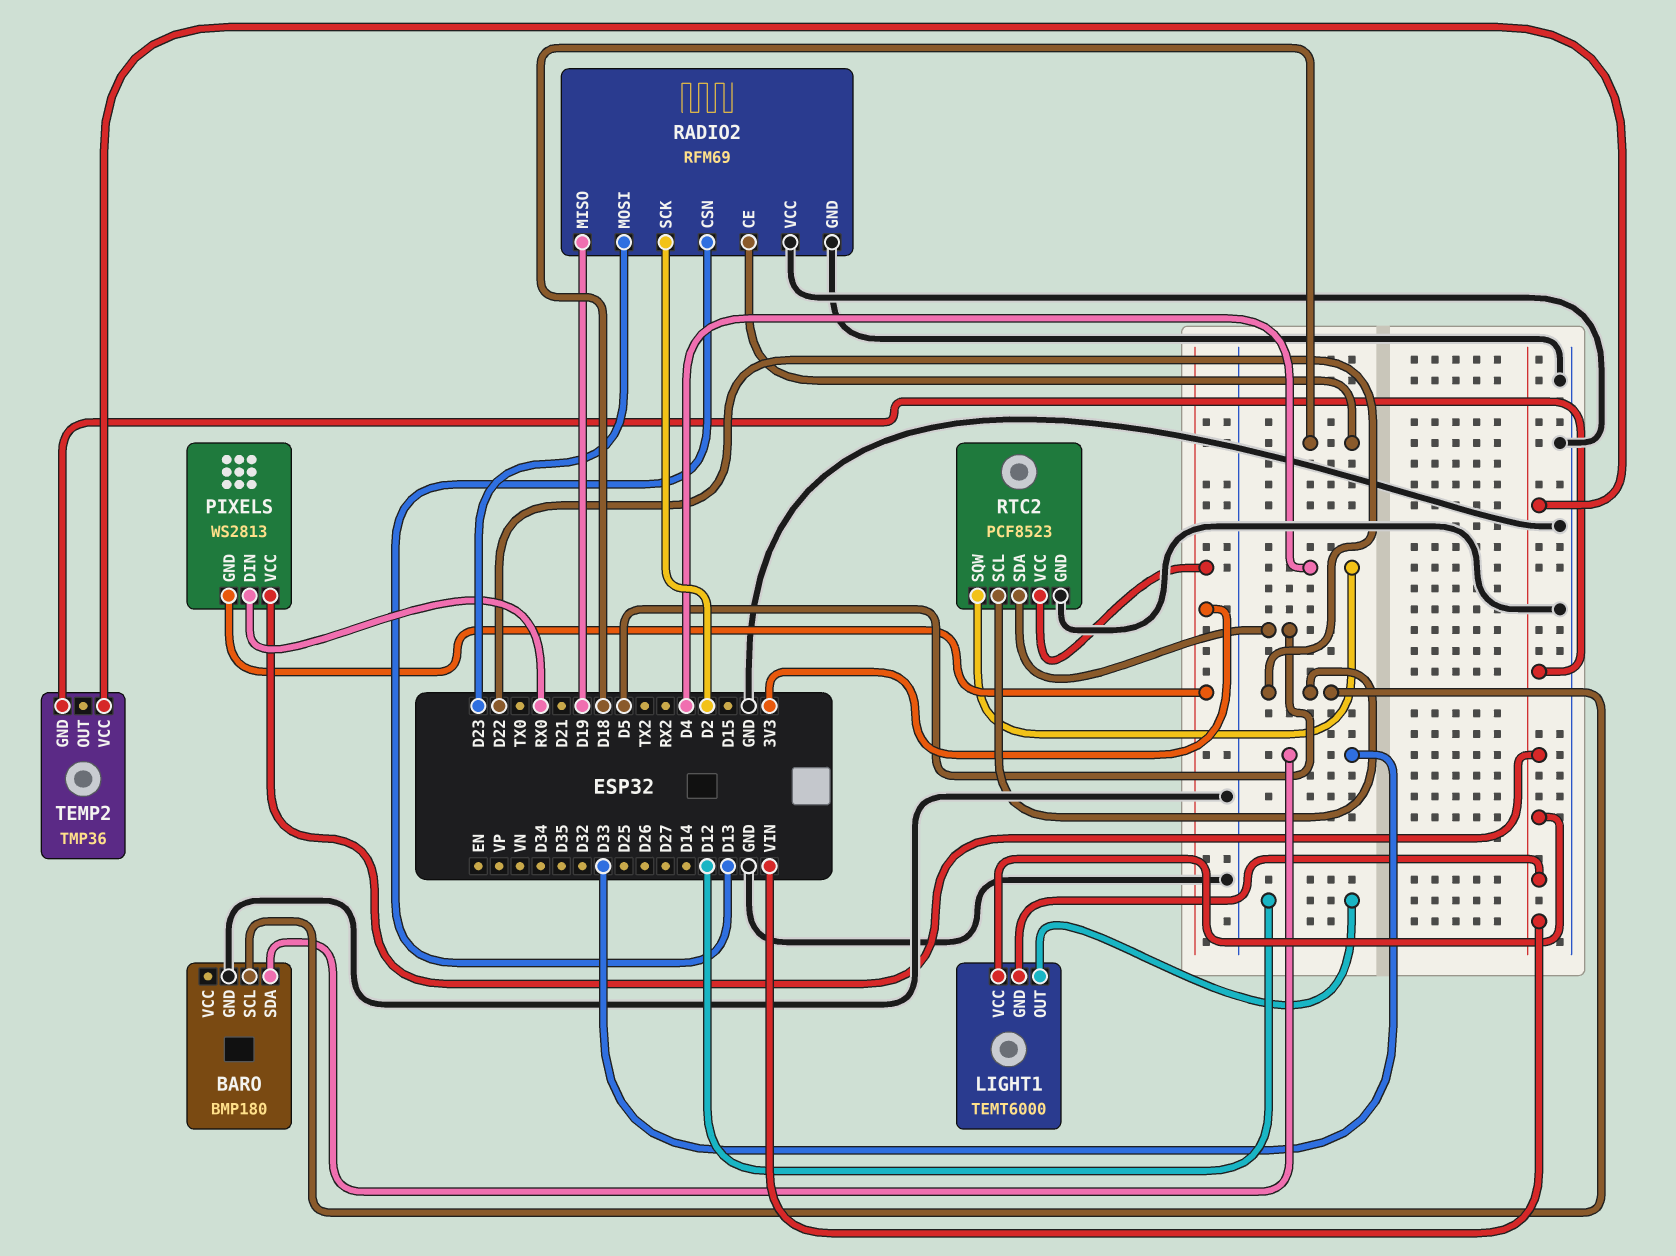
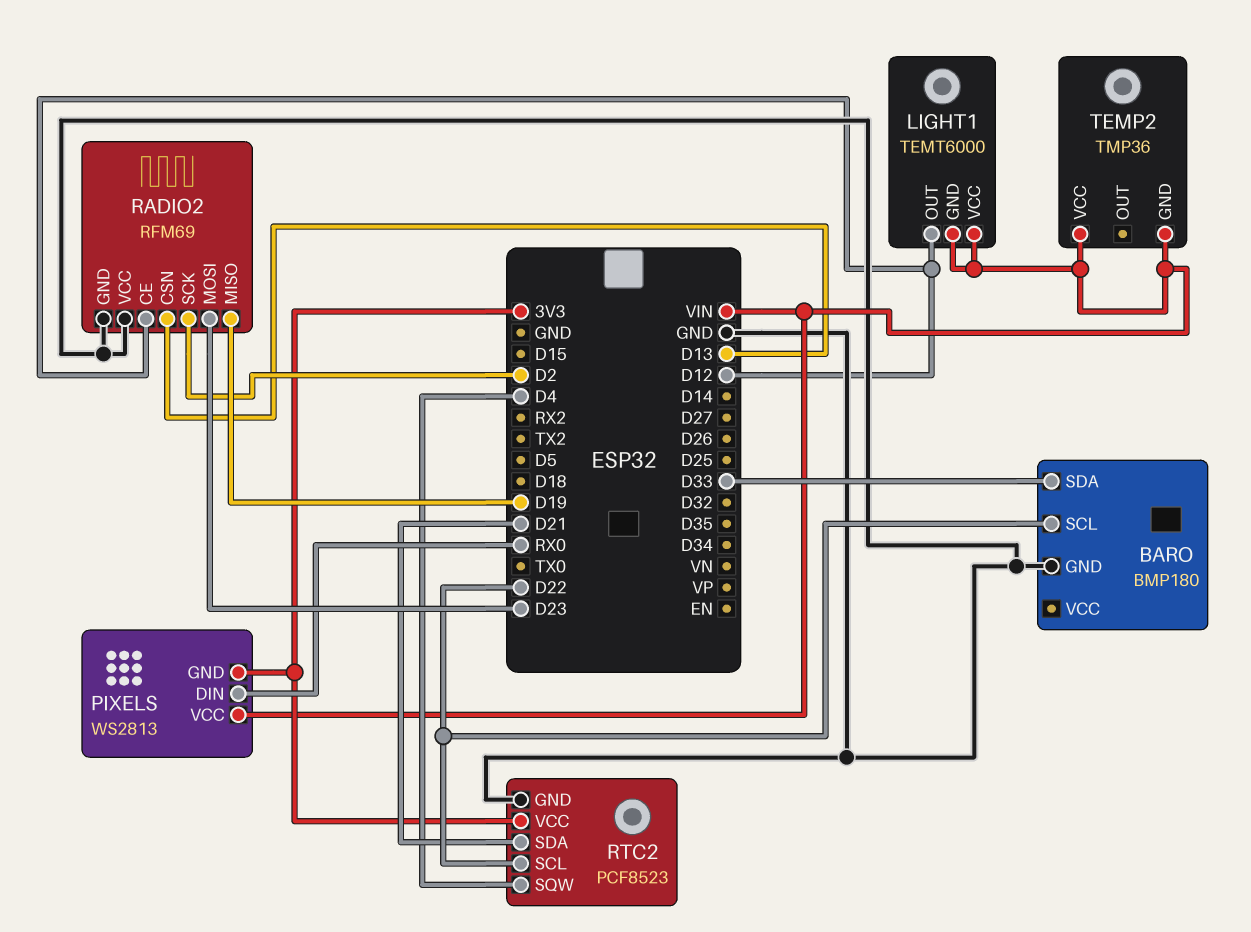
RADIO2 pin CE: D18 -> D12
RTC2 pin SDA: D5 -> D21

